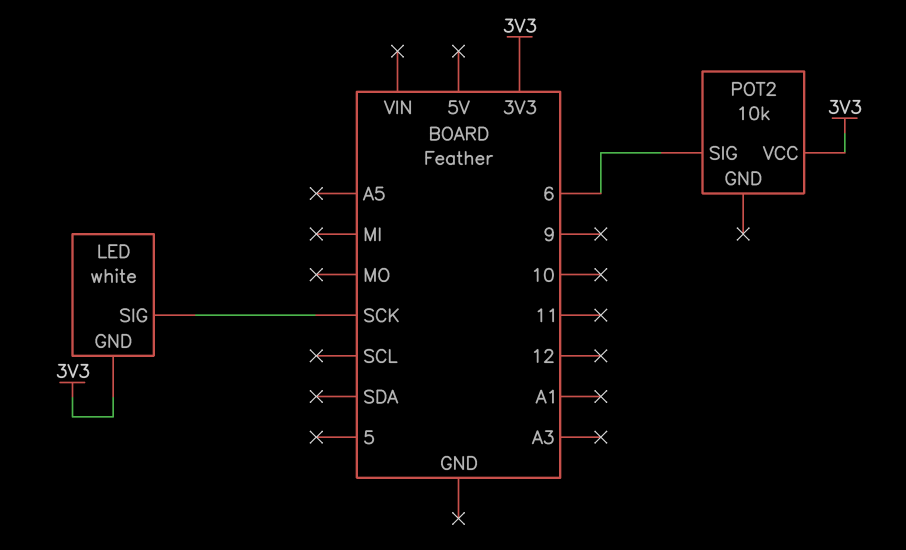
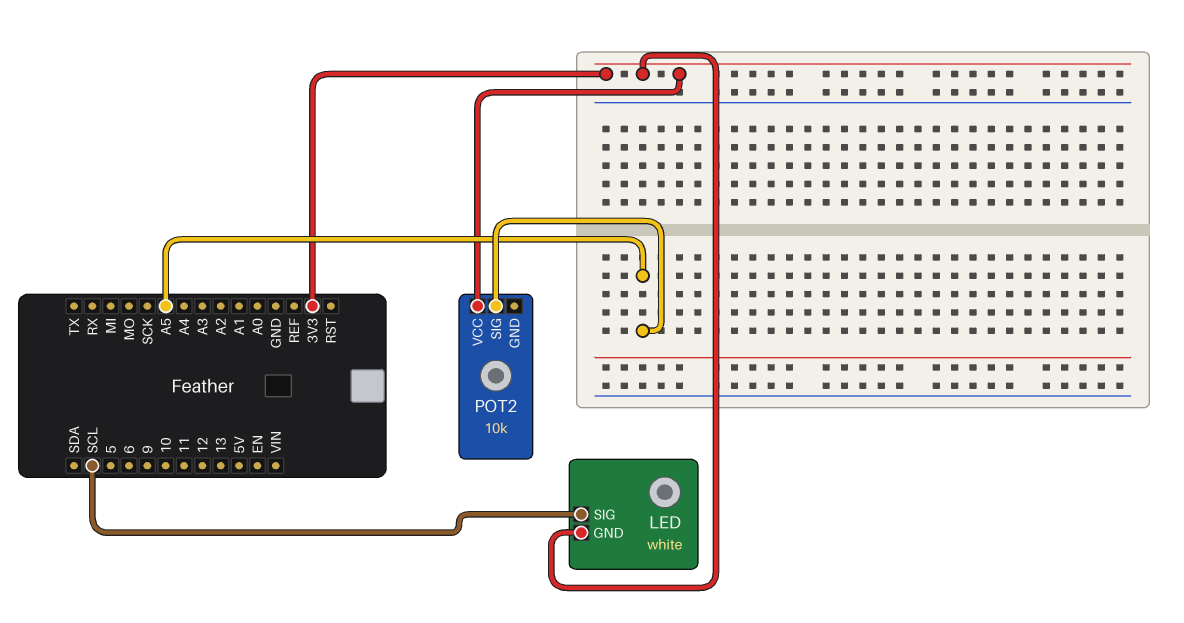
LED pin SIG: SCK -> SCL
POT2 pin SIG: 6 -> A5

